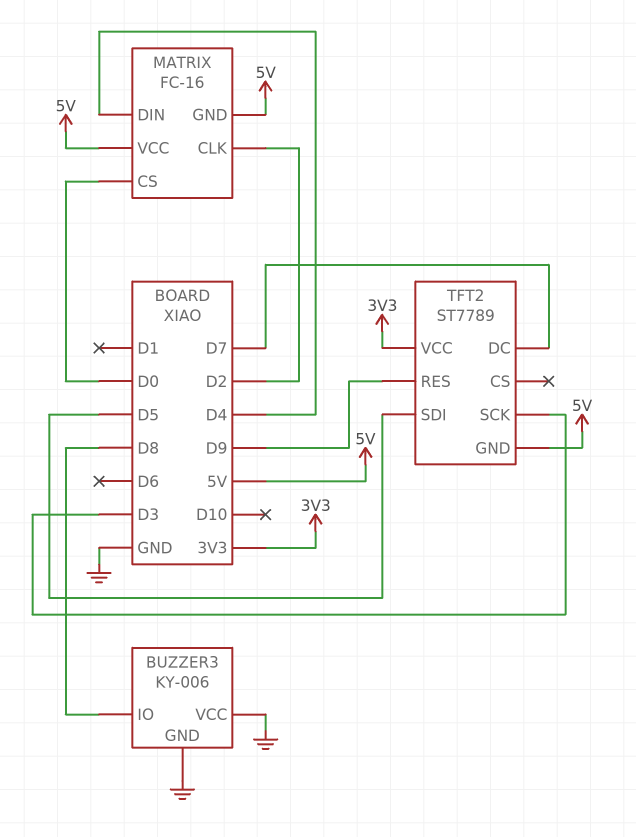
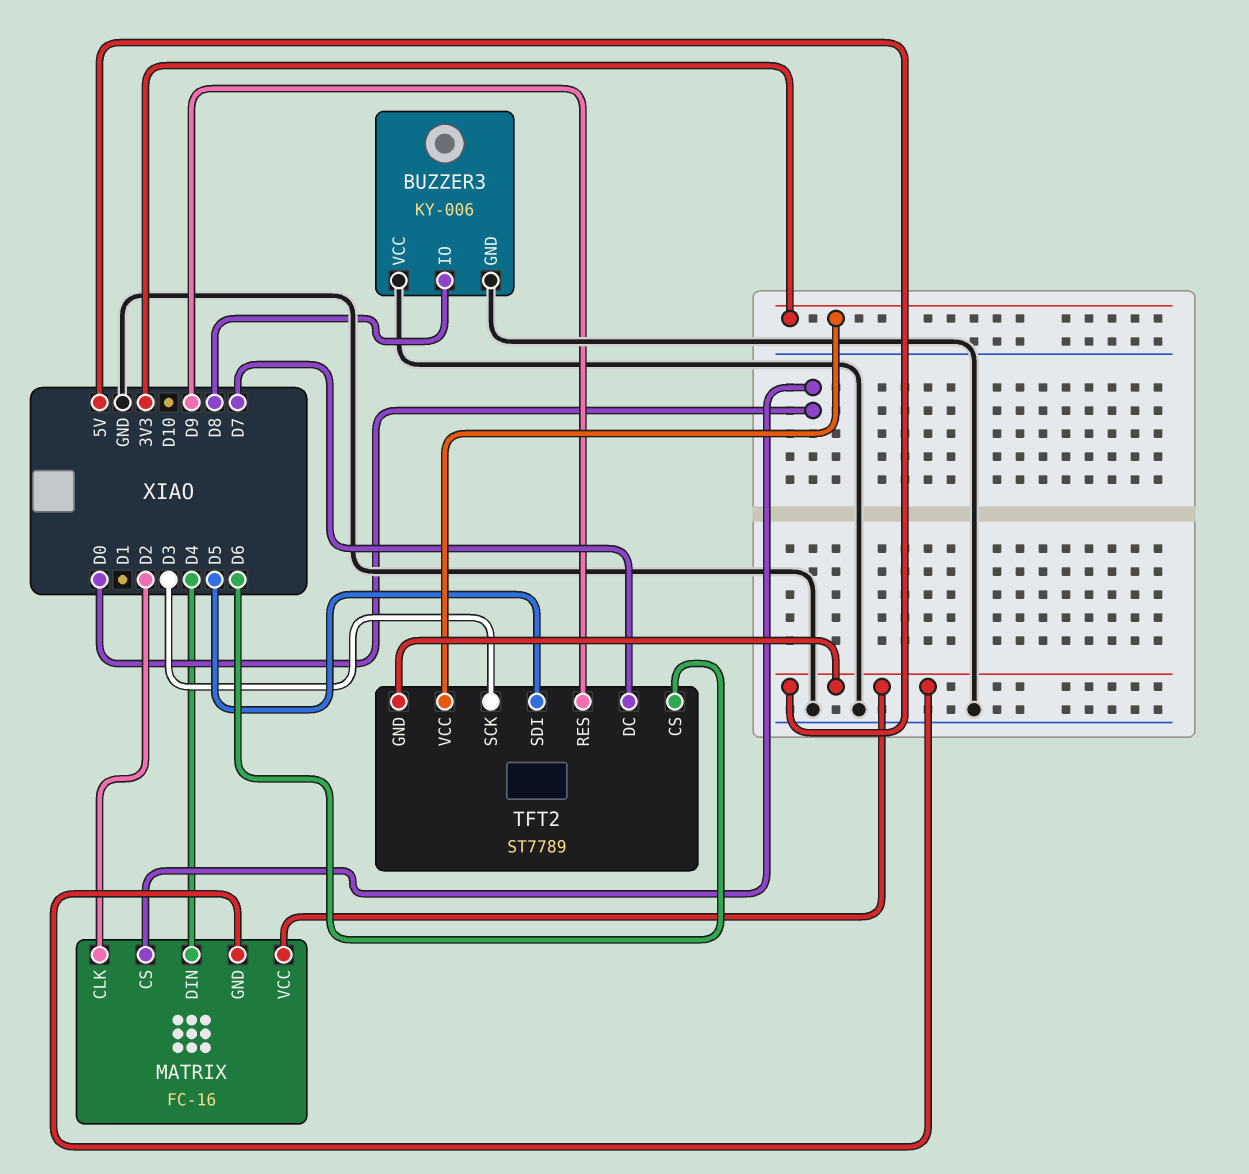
TFT2 pin CS: none -> D6

